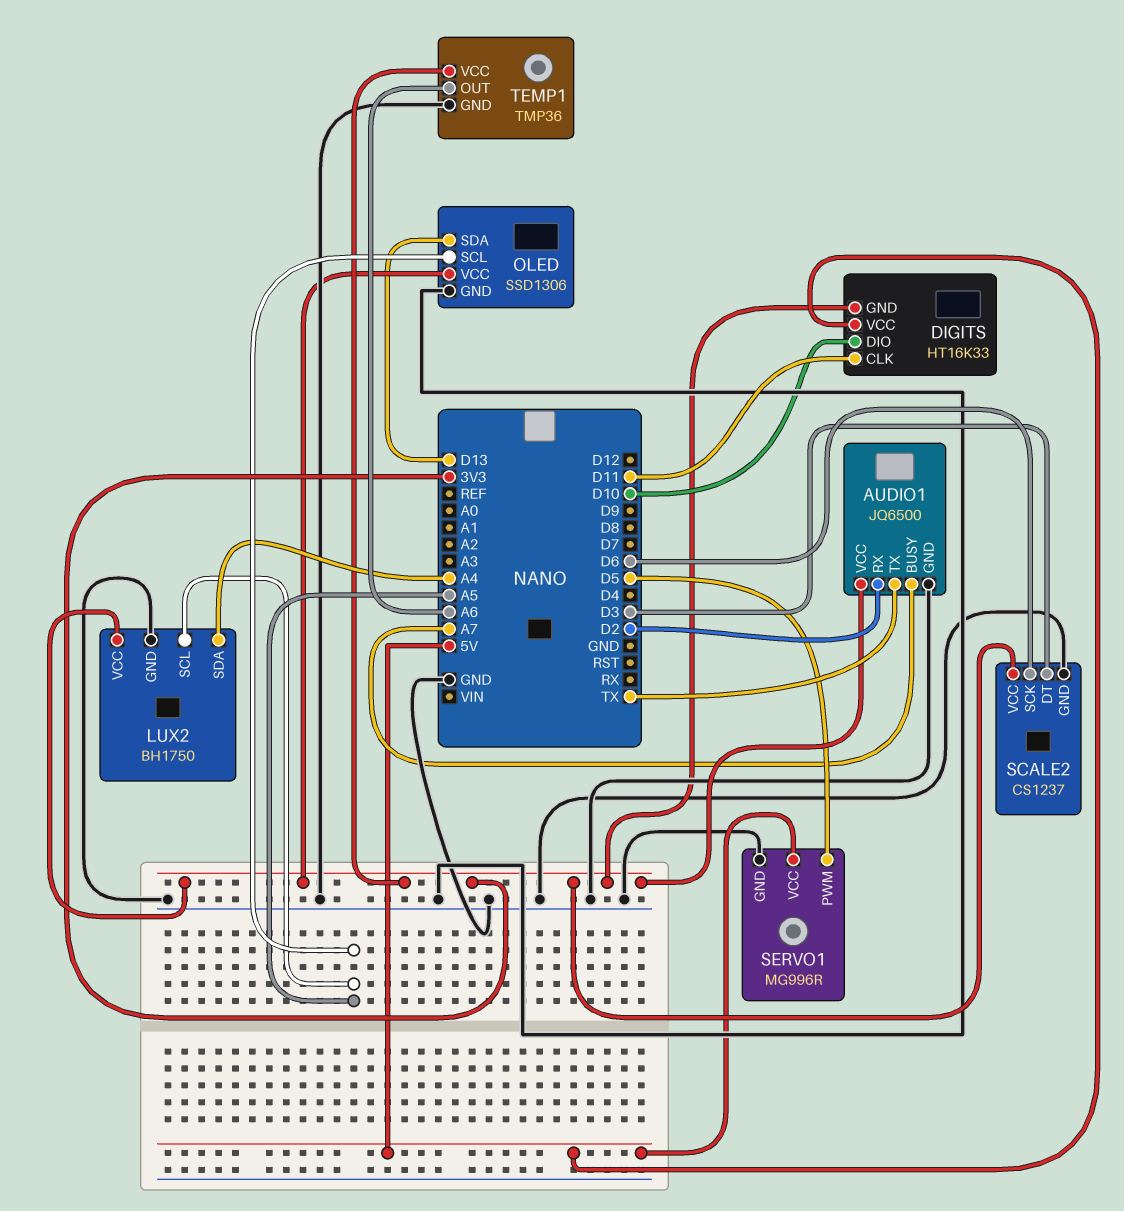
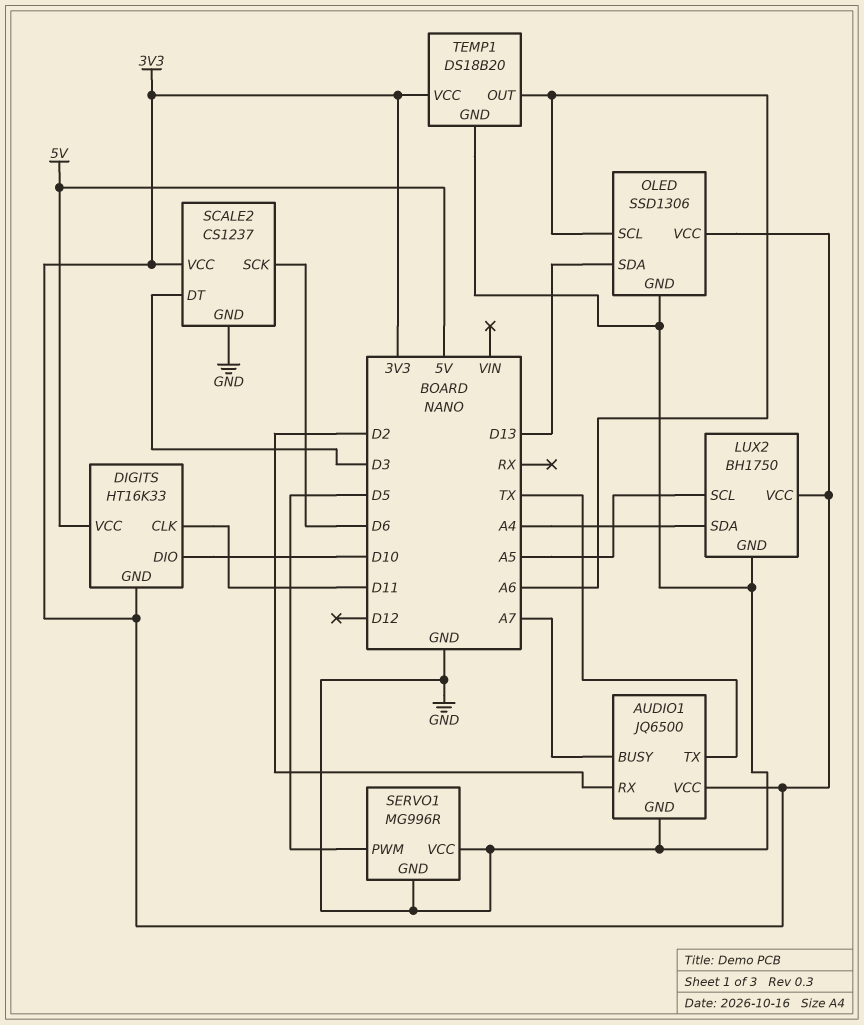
OLED pin SCL: A5 -> A6
SERVO1 pin VCC: 5V -> GND
TEMP1: TMP36 -> DS18B20

